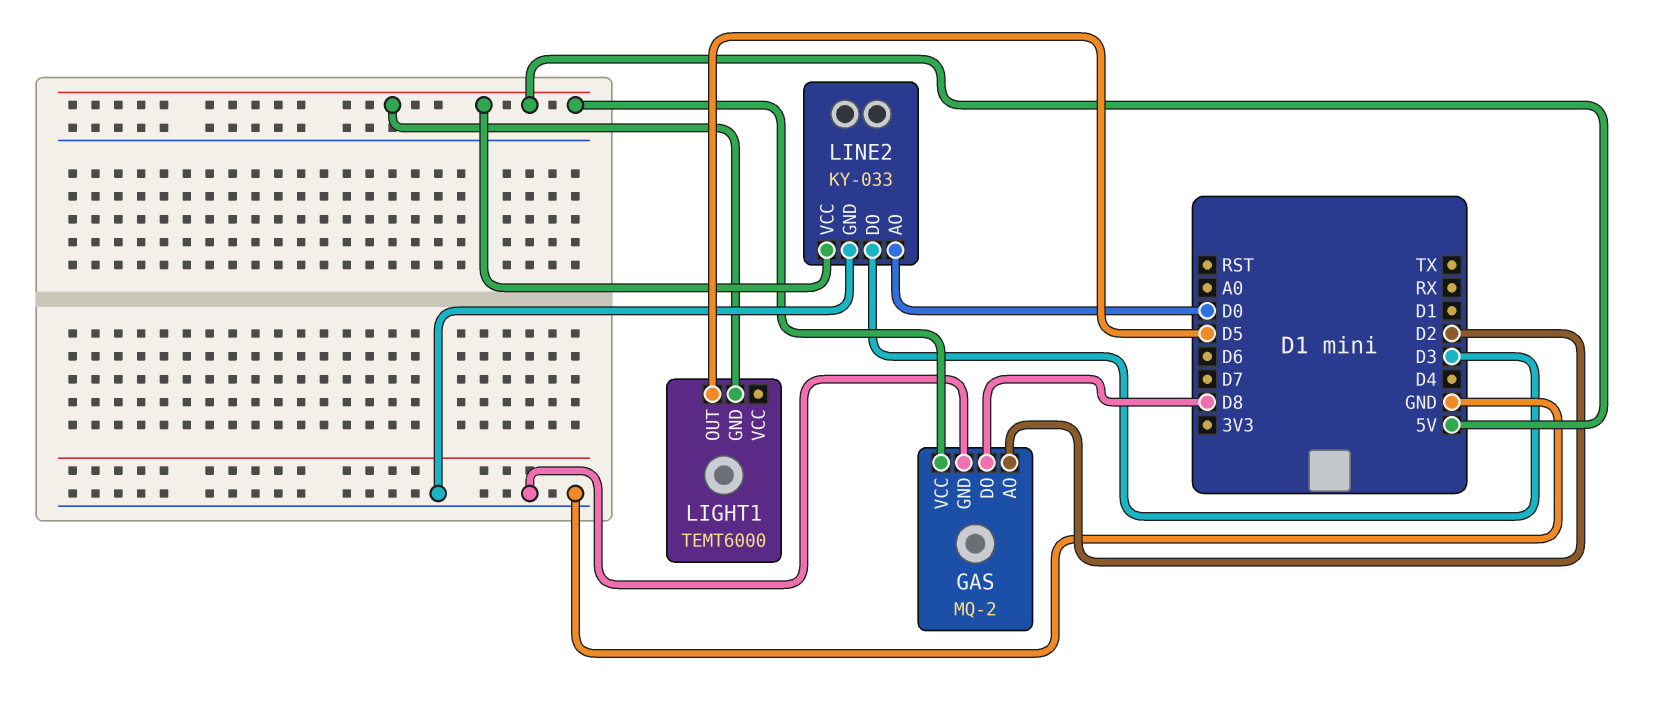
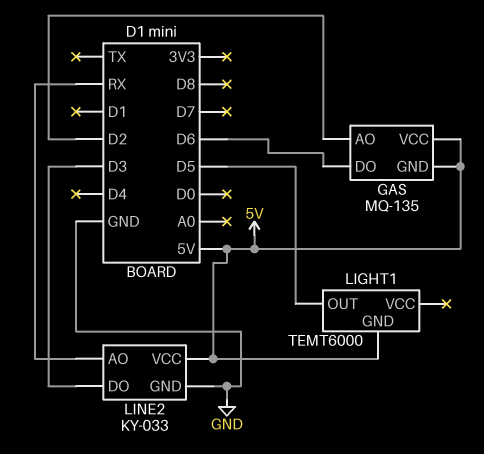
GAS: MQ-2 -> MQ-135
GAS pin DO: D8 -> D6
GAS pin GND: GND -> 5V
LINE2 pin AO: D0 -> RX

